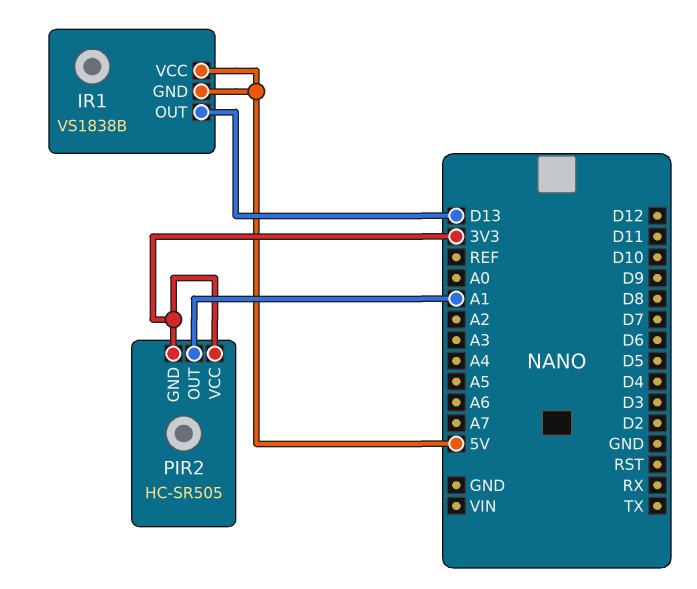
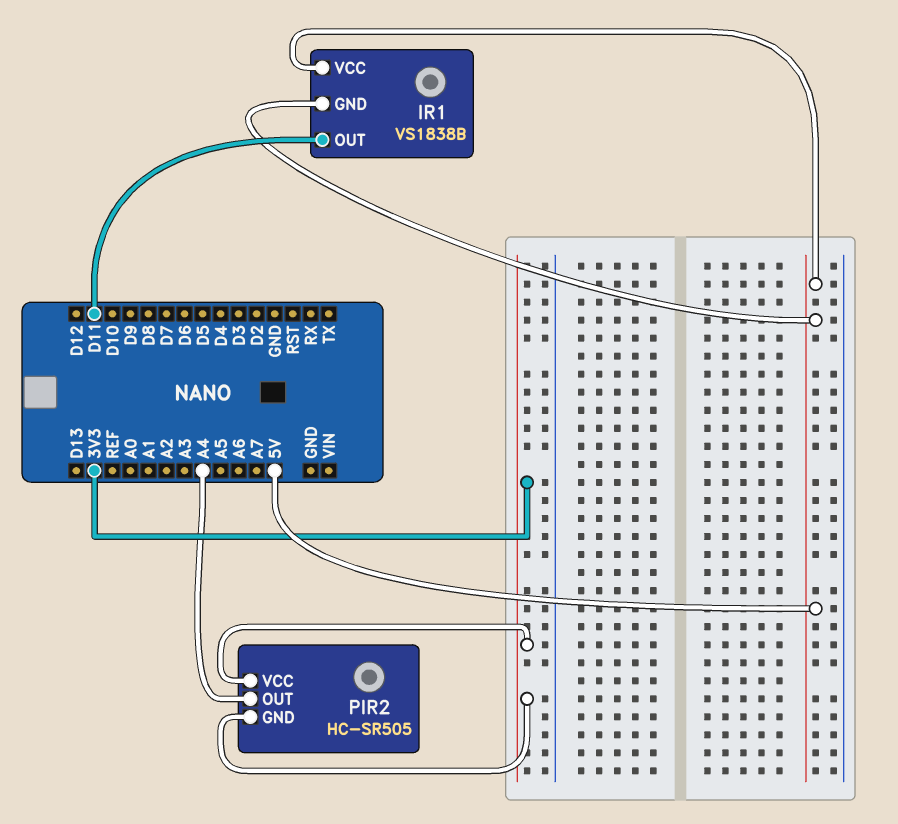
IR1 pin OUT: D13 -> D11
PIR2 pin OUT: A1 -> A4

